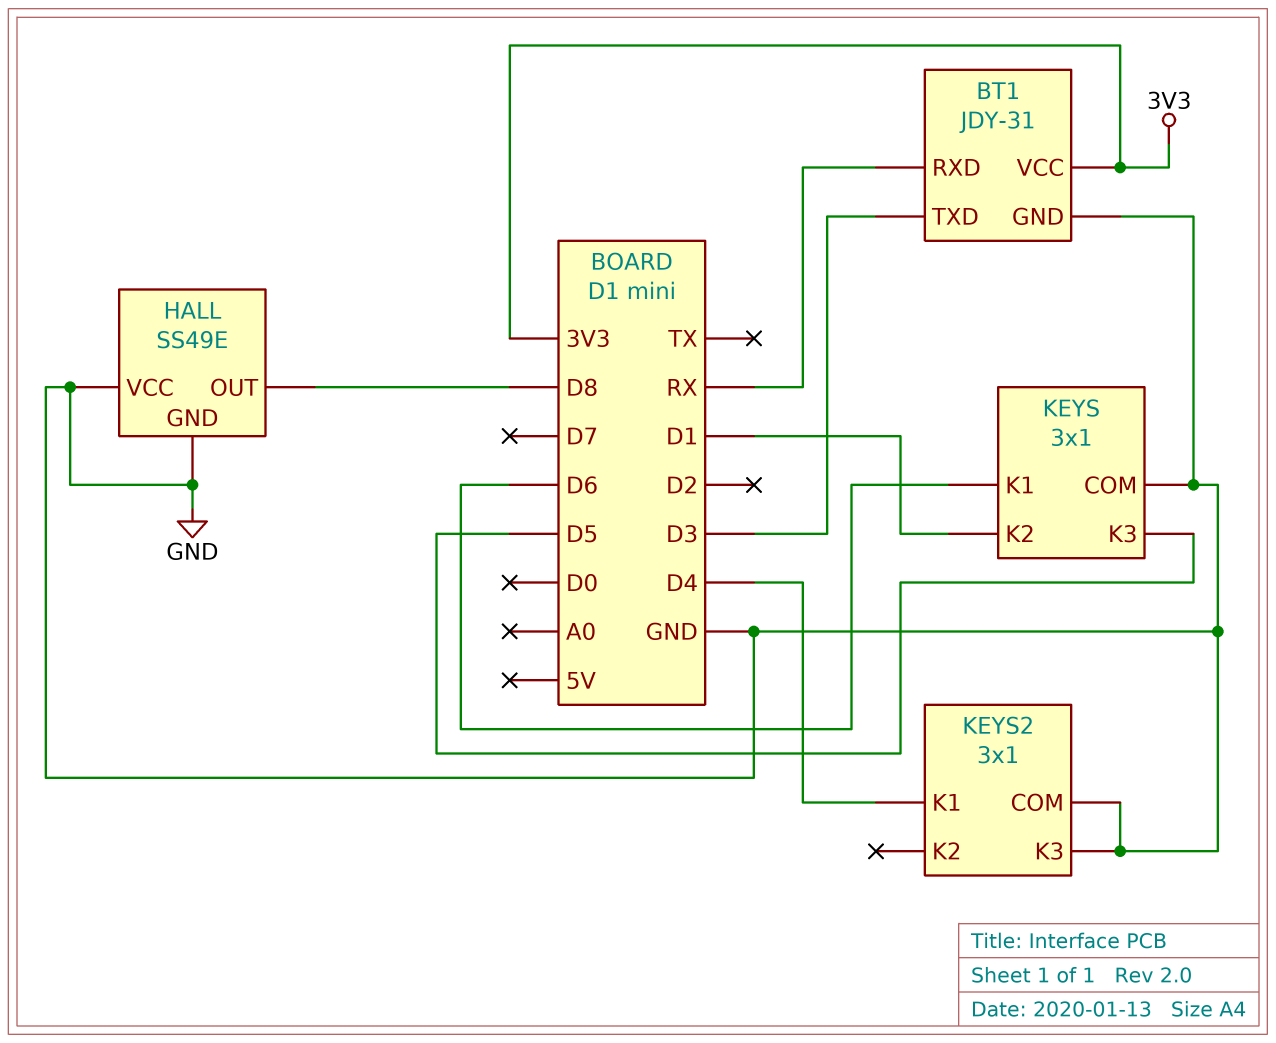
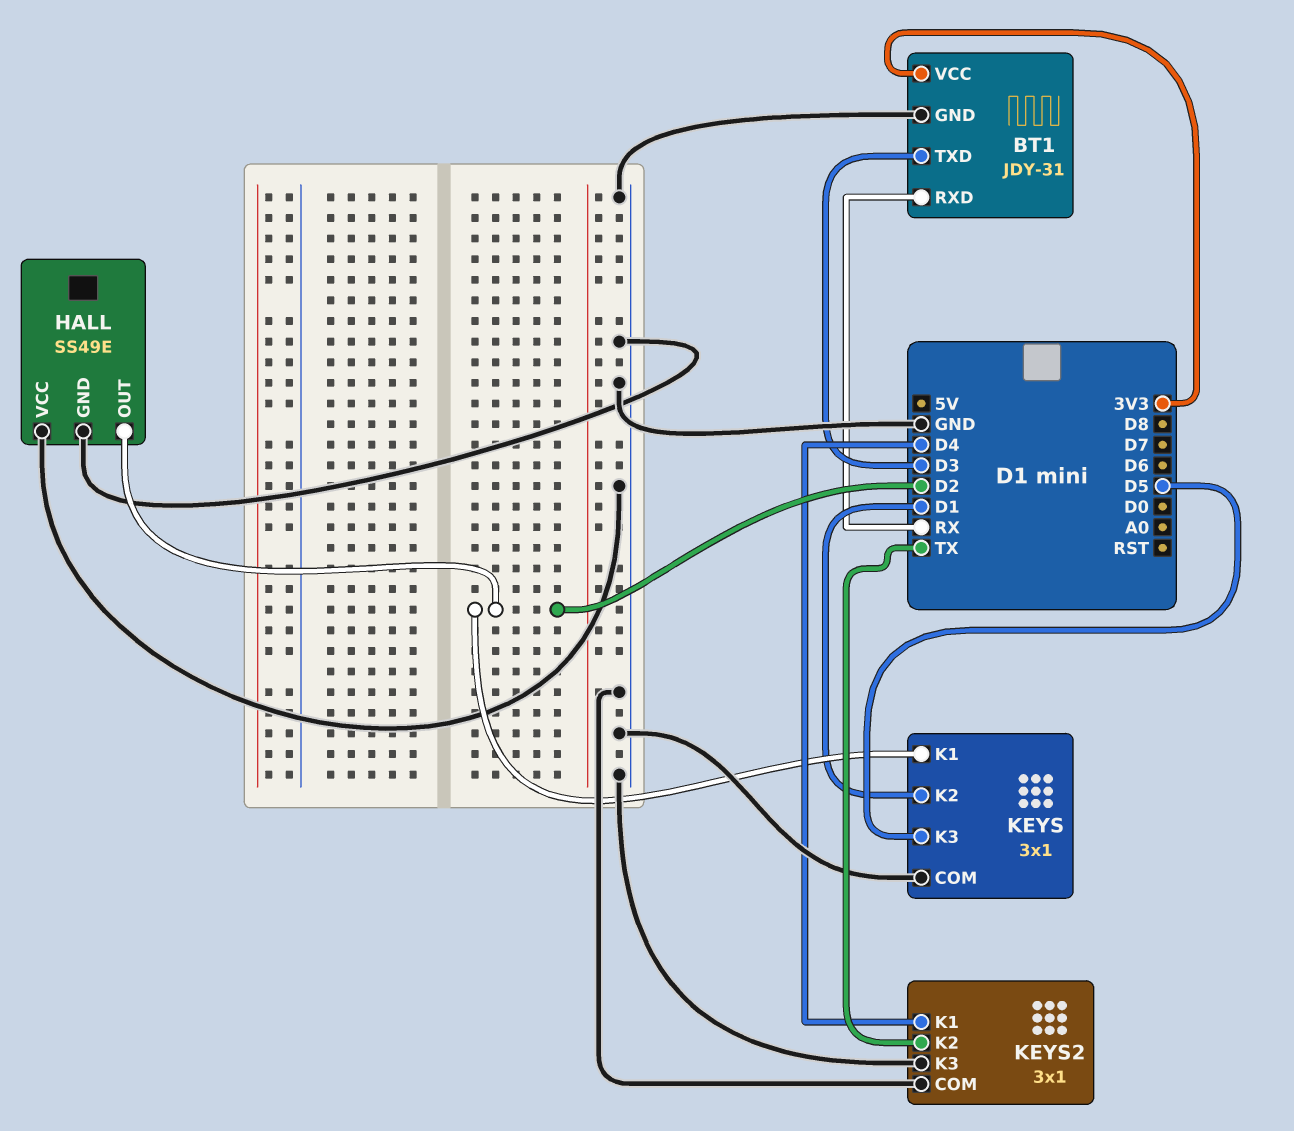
HALL pin OUT: D8 -> D2
KEYS pin K1: D6 -> D2
KEYS2 pin K2: none -> TX

